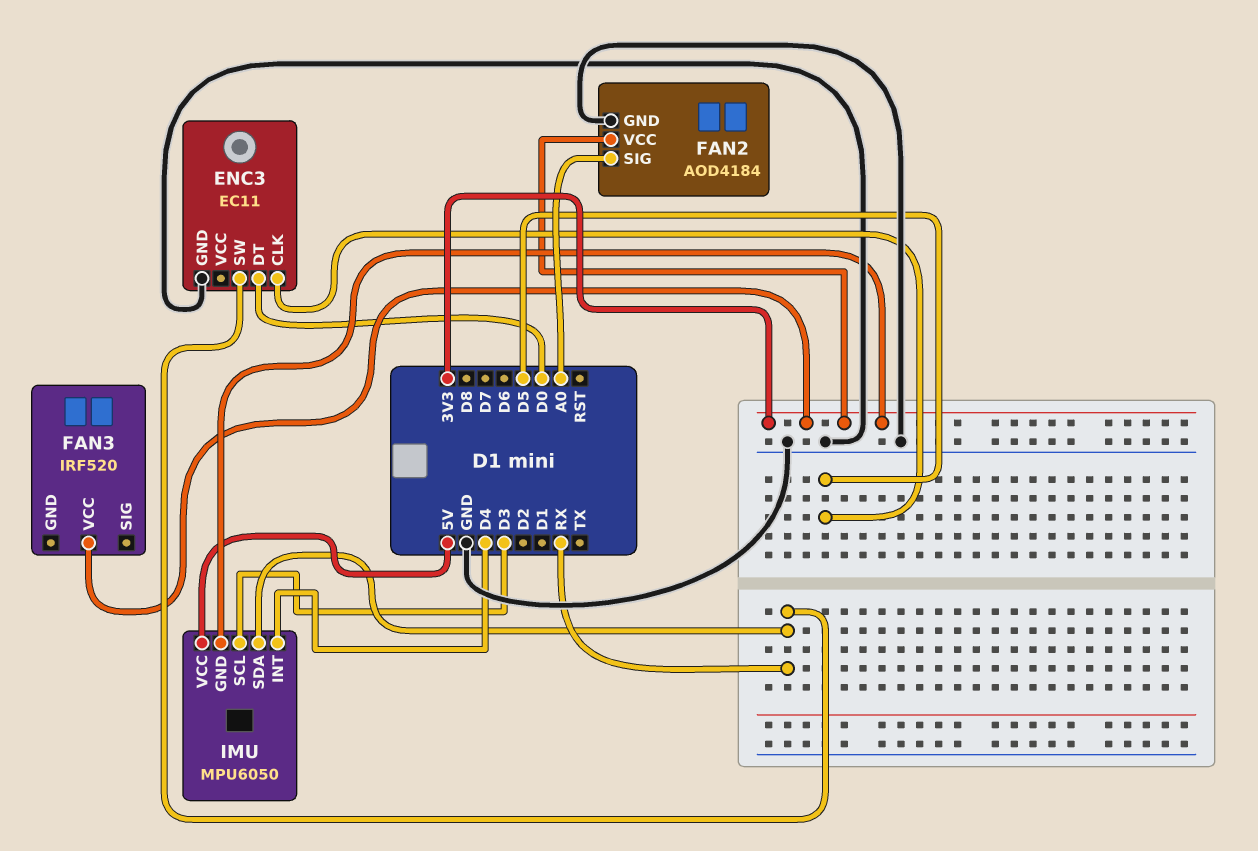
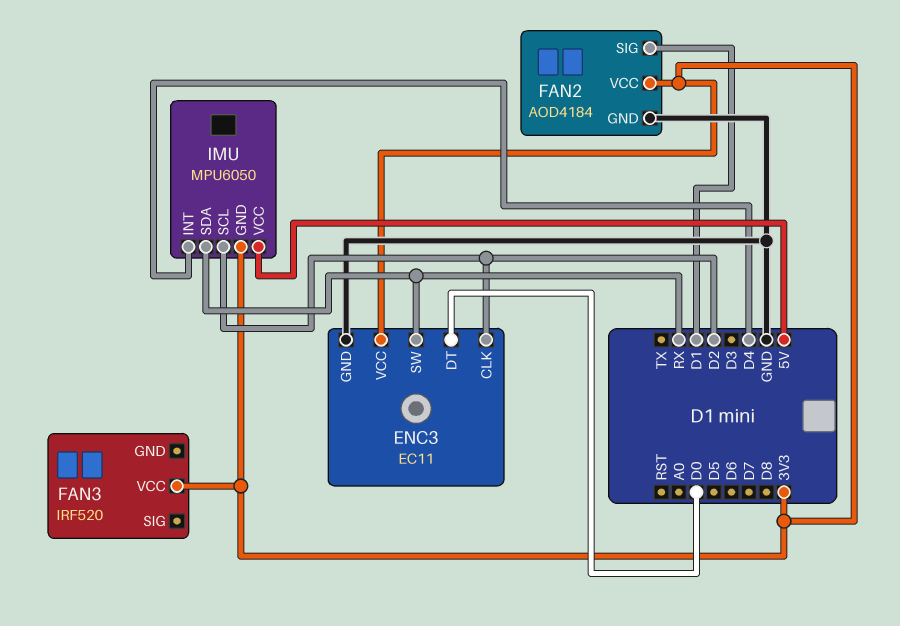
ENC3 pin CLK: D5 -> D2
ENC3 pin VCC: none -> 3V3
FAN2 pin SIG: A0 -> D1
IMU pin SCL: D3 -> D2

